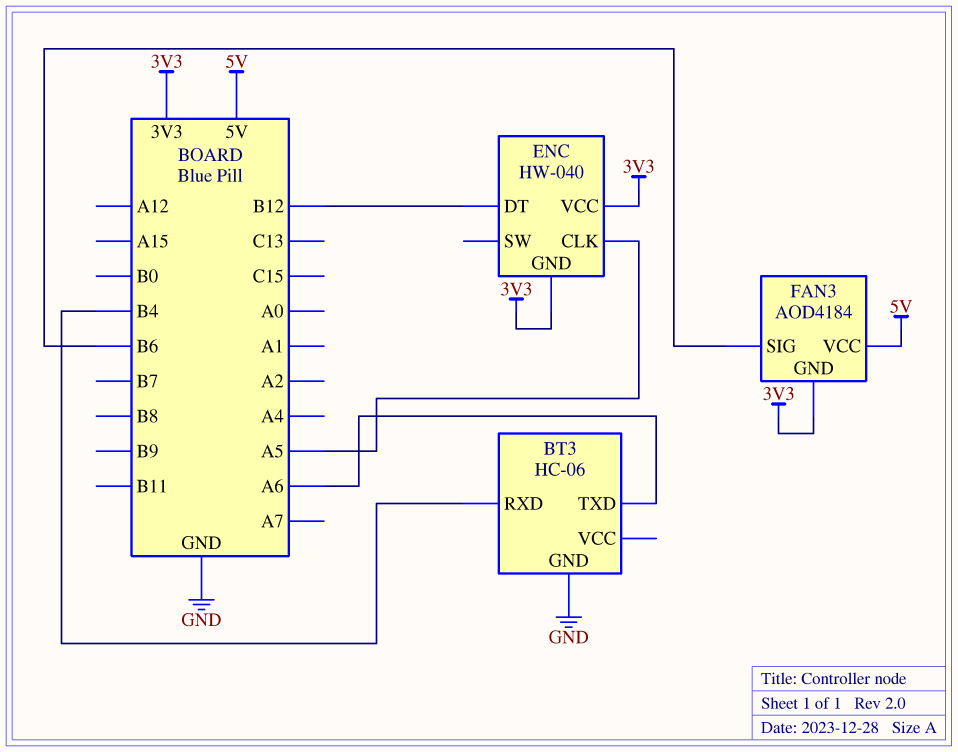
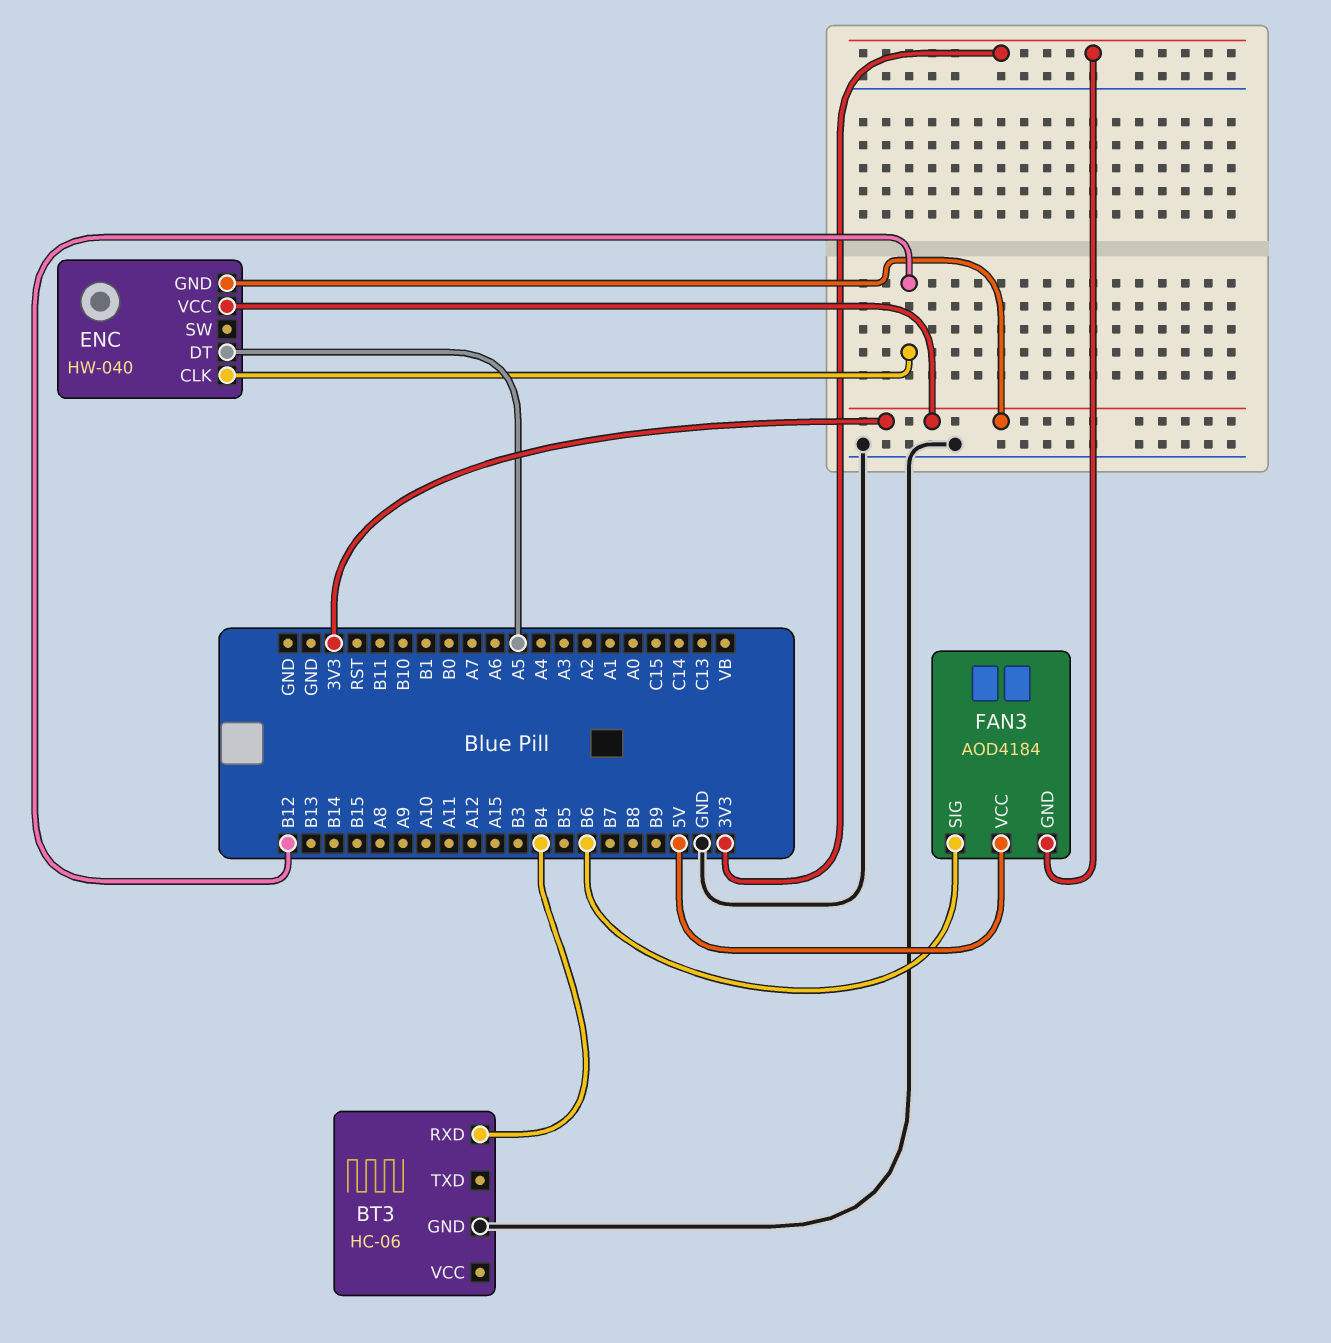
BT3 pin TXD: A6 -> none
ENC pin CLK: A5 -> B12
ENC pin DT: B12 -> A5

